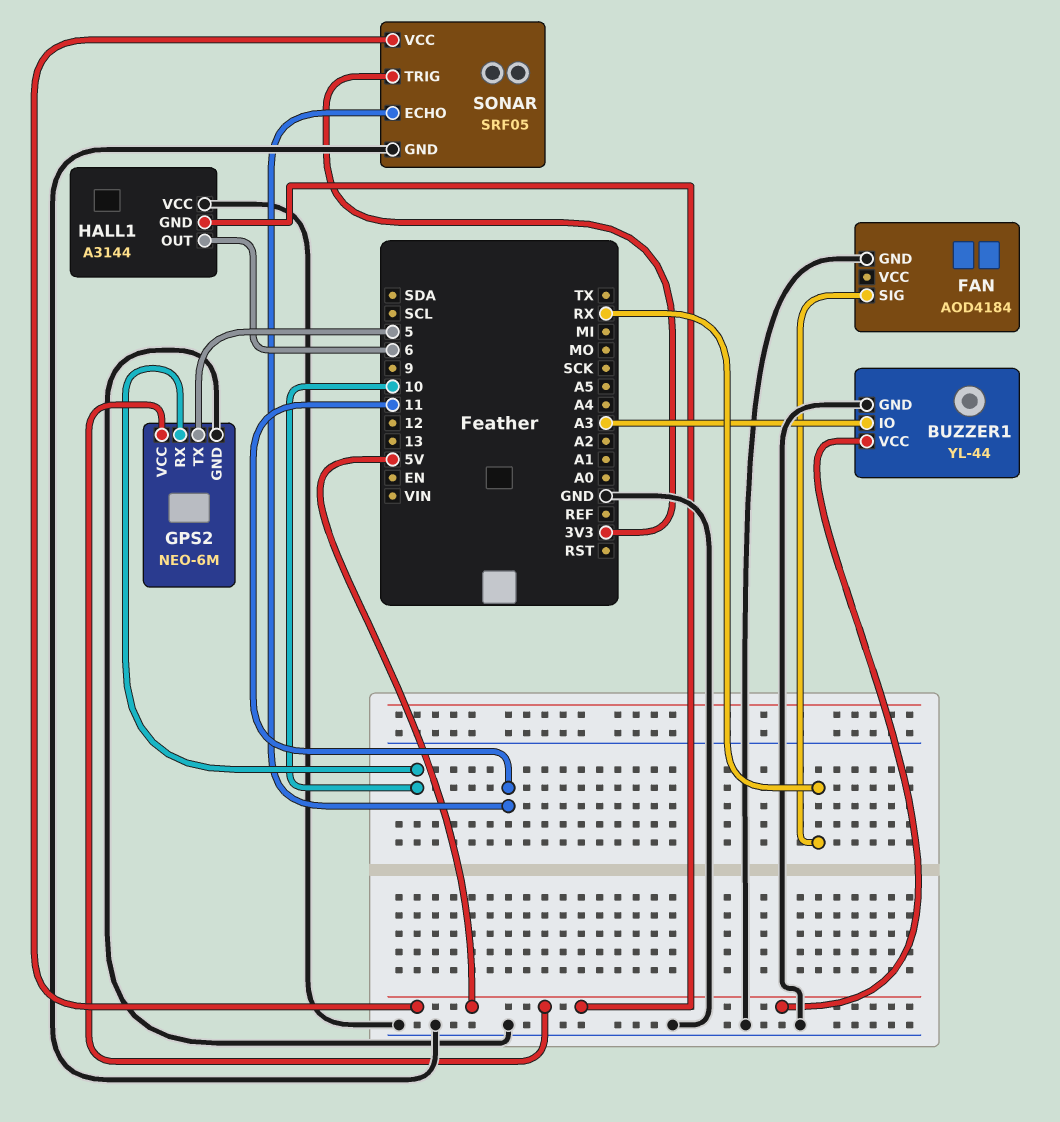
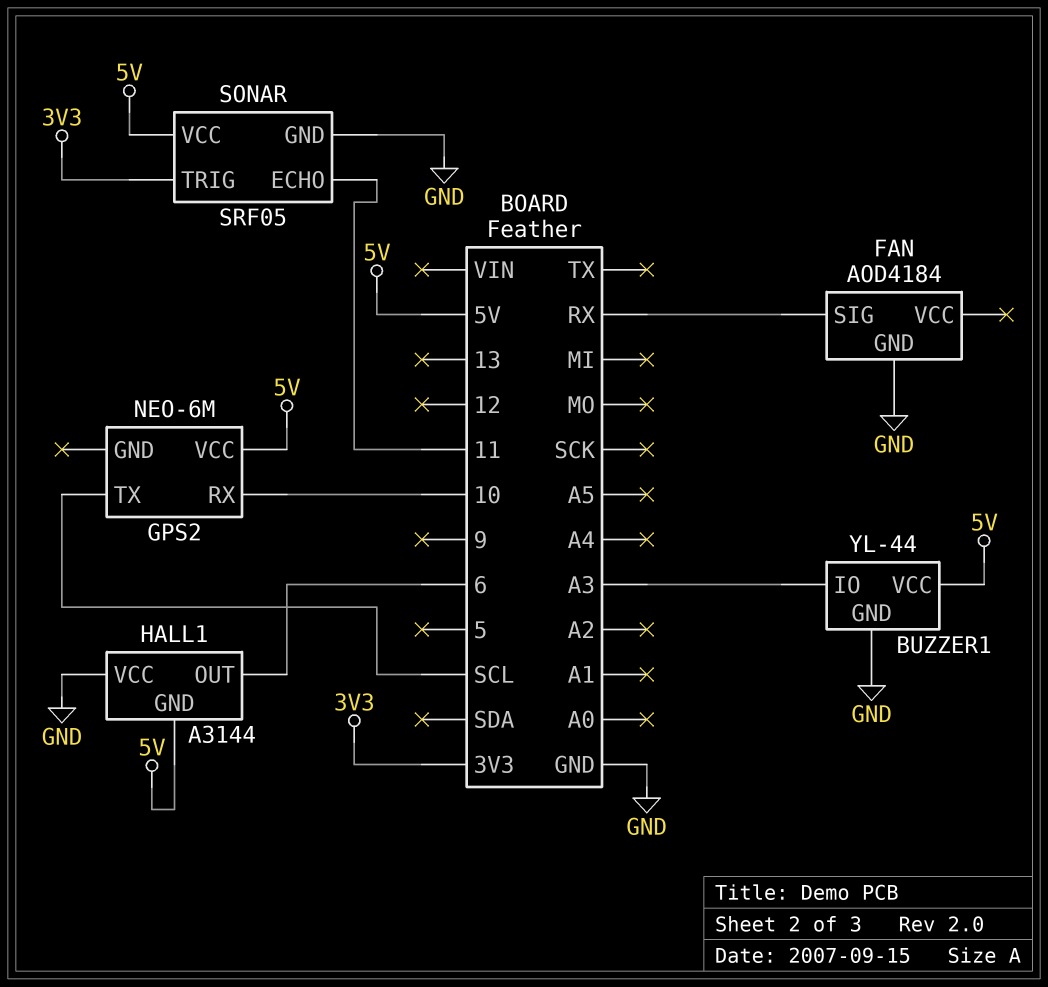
GPS2 pin GND: GND -> none
GPS2 pin TX: 5 -> SCL

